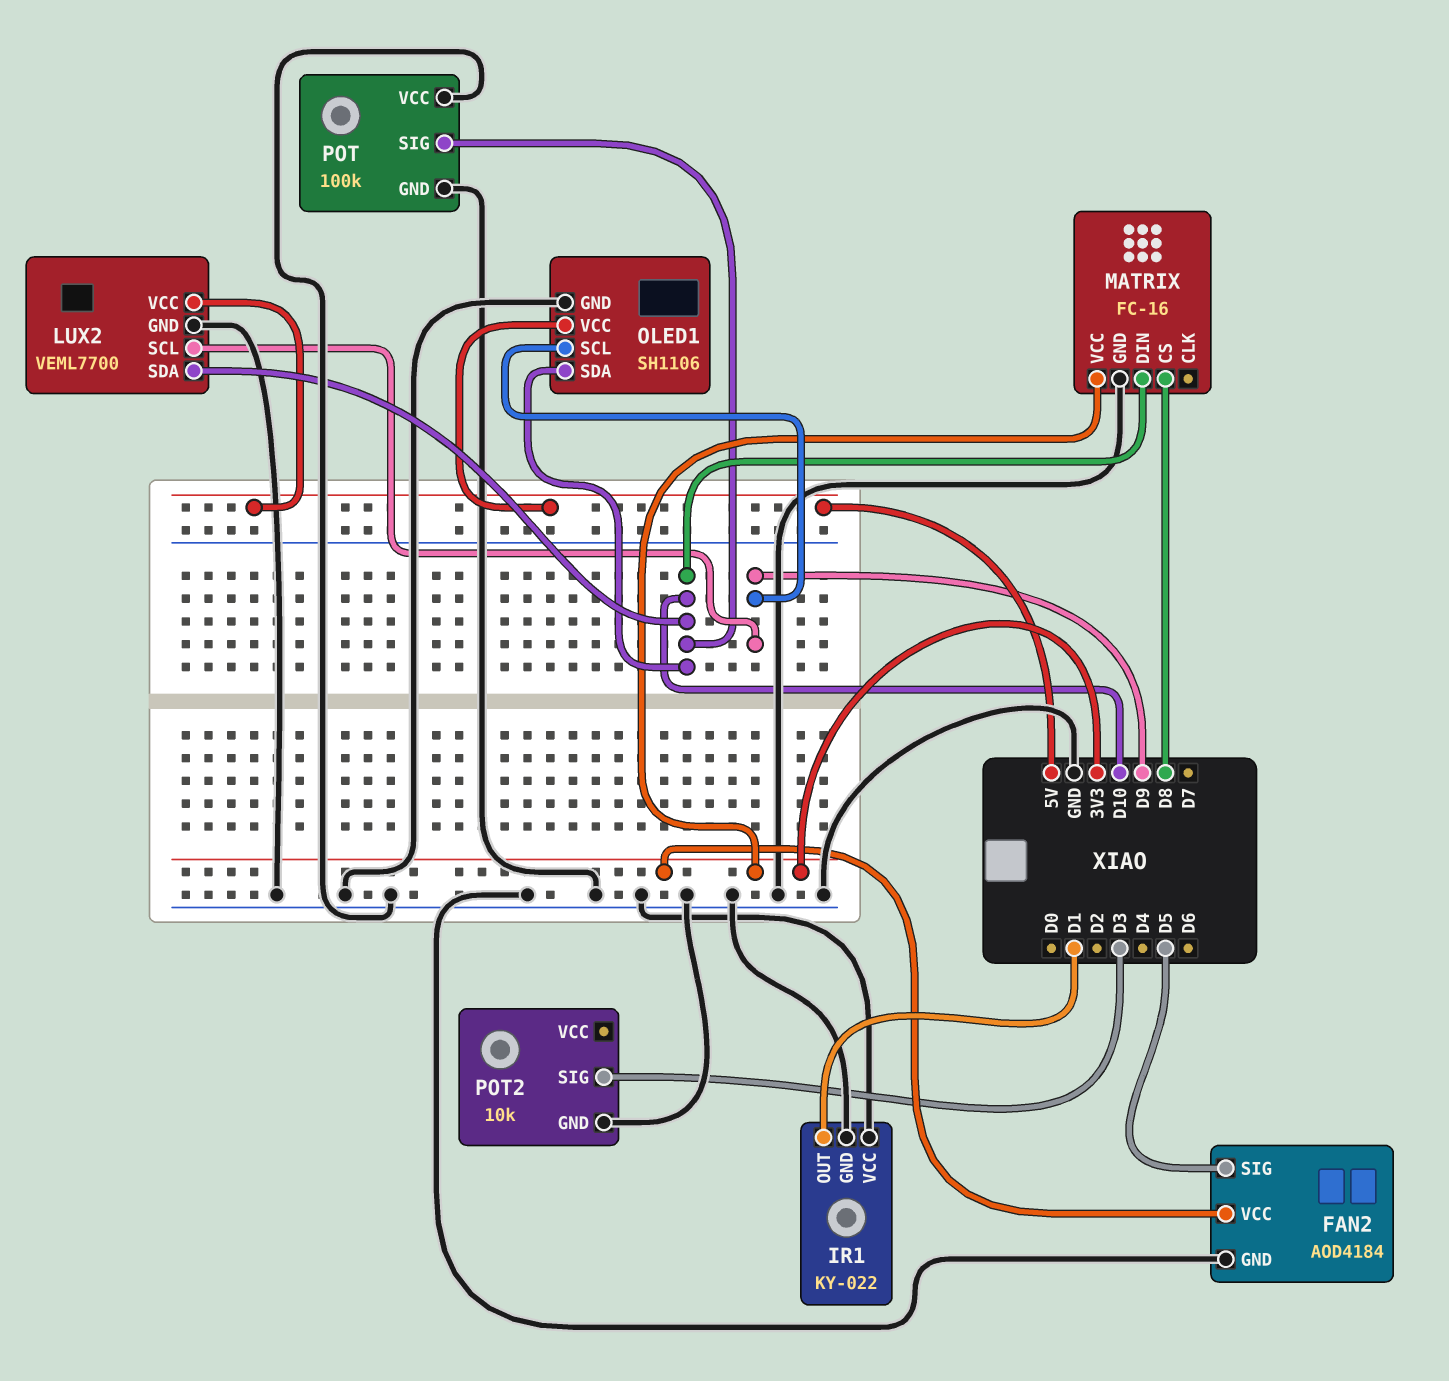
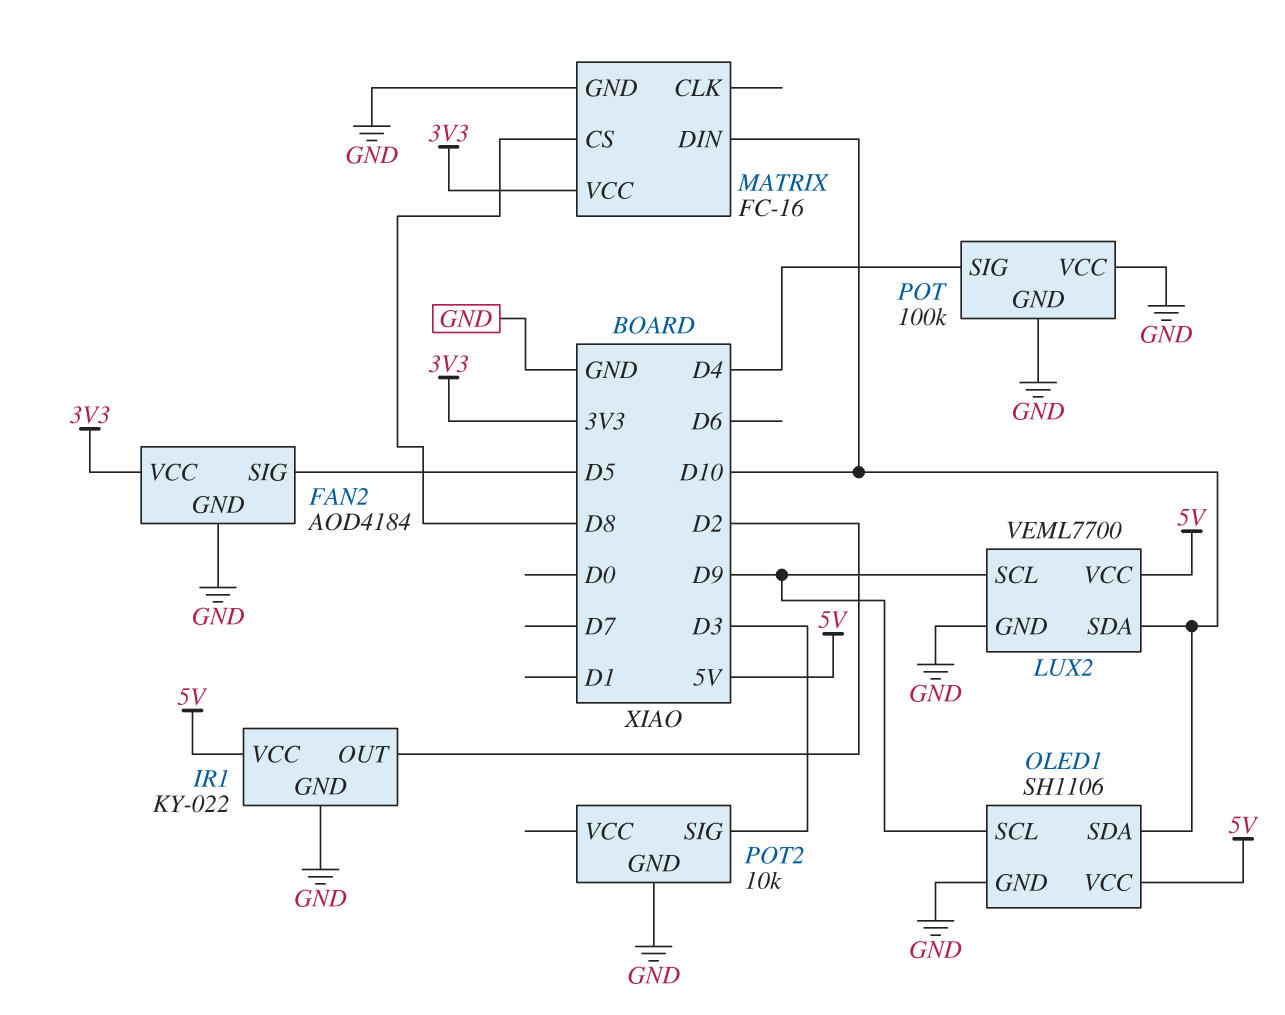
IR1 pin OUT: D1 -> D2
IR1 pin VCC: GND -> 5V
POT pin SIG: D10 -> D4

